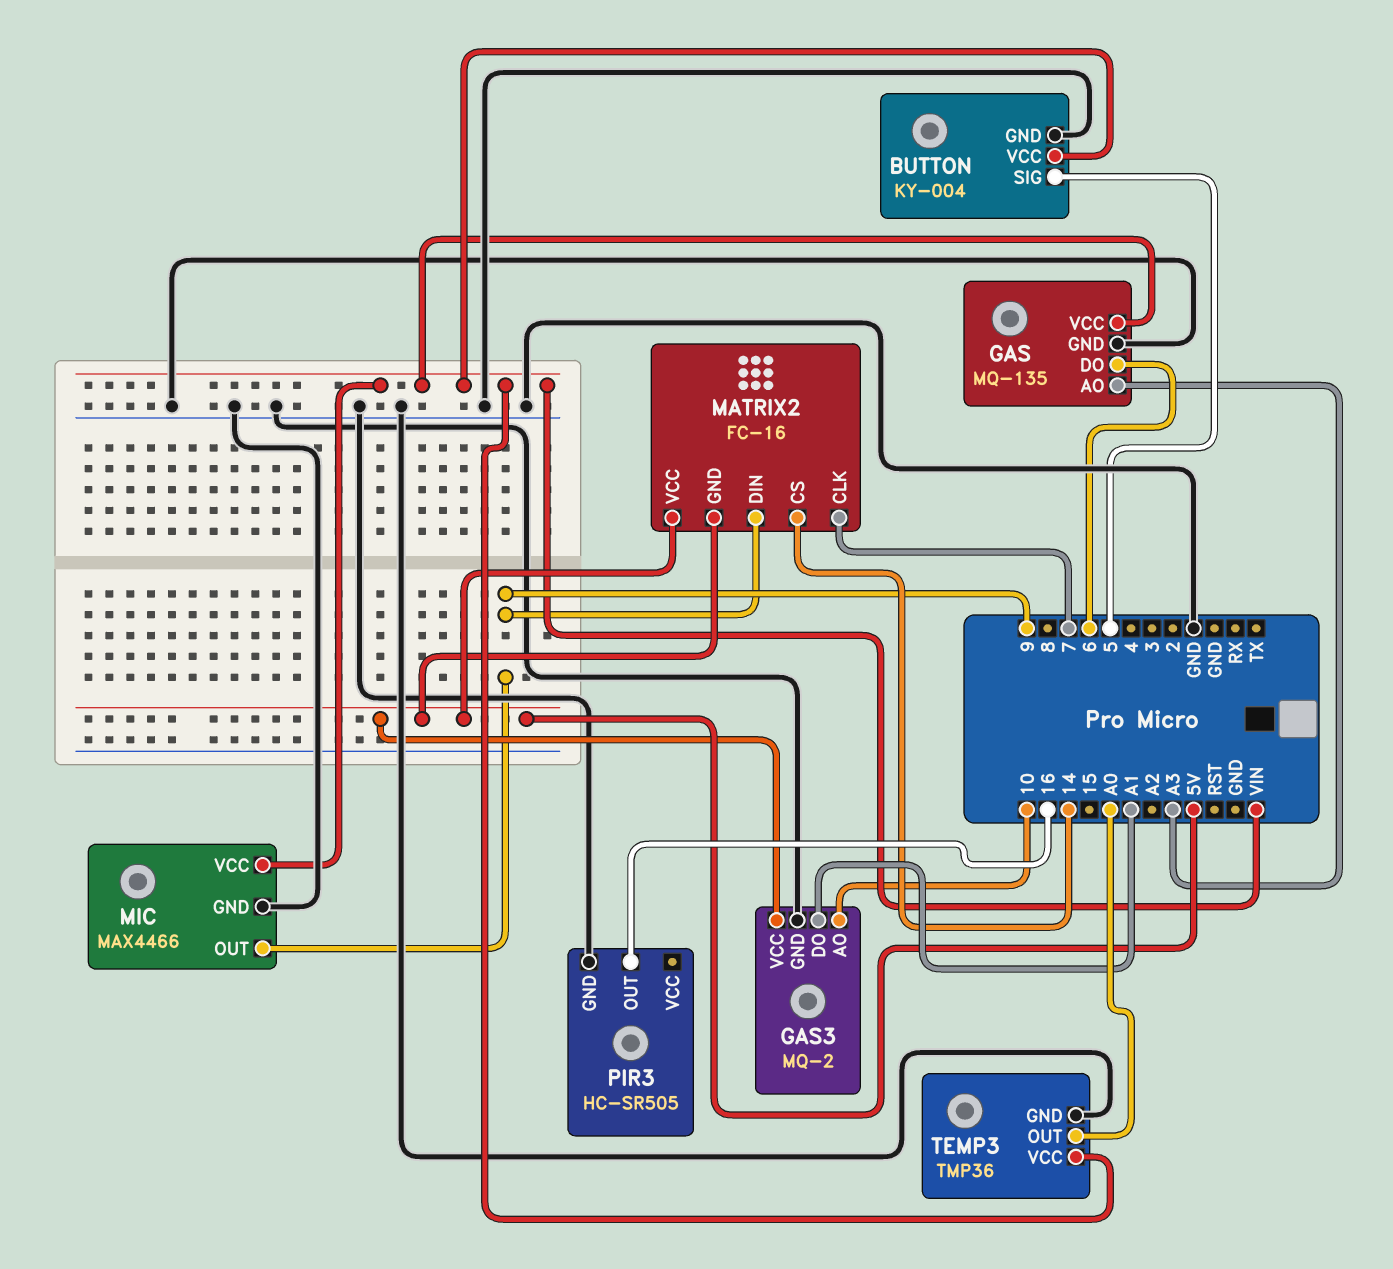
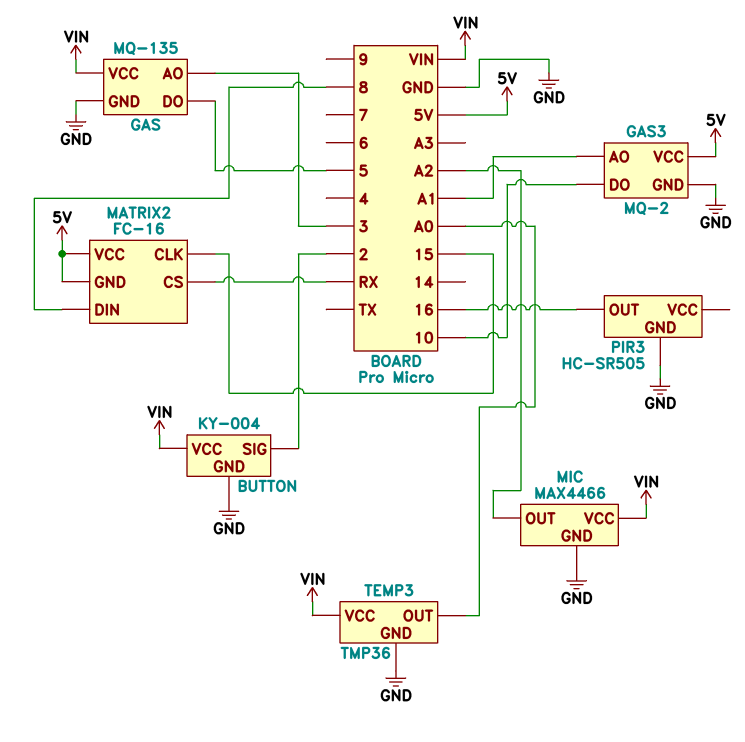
BUTTON pin SIG: 5 -> 2
GAS pin AO: A3 -> 3
GAS pin DO: 6 -> 5
GAS3 pin AO: 10 -> A1
GAS3 pin DO: A1 -> 10
MATRIX2 pin CLK: 7 -> 15
MATRIX2 pin CS: 14 -> RX
MATRIX2 pin DIN: 9 -> 8
MIC pin OUT: 9 -> A2

